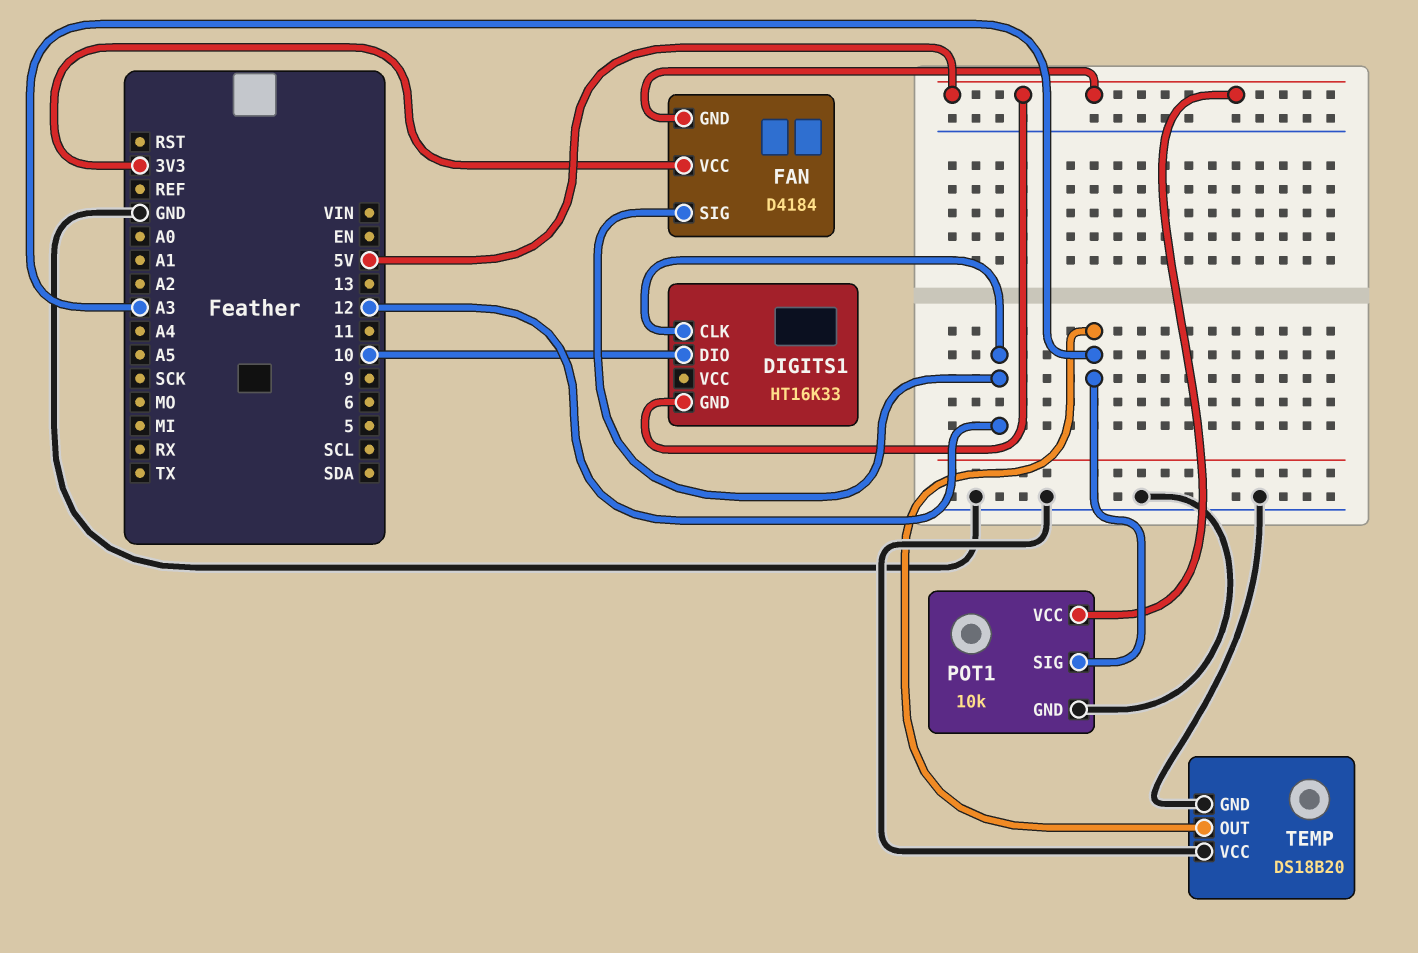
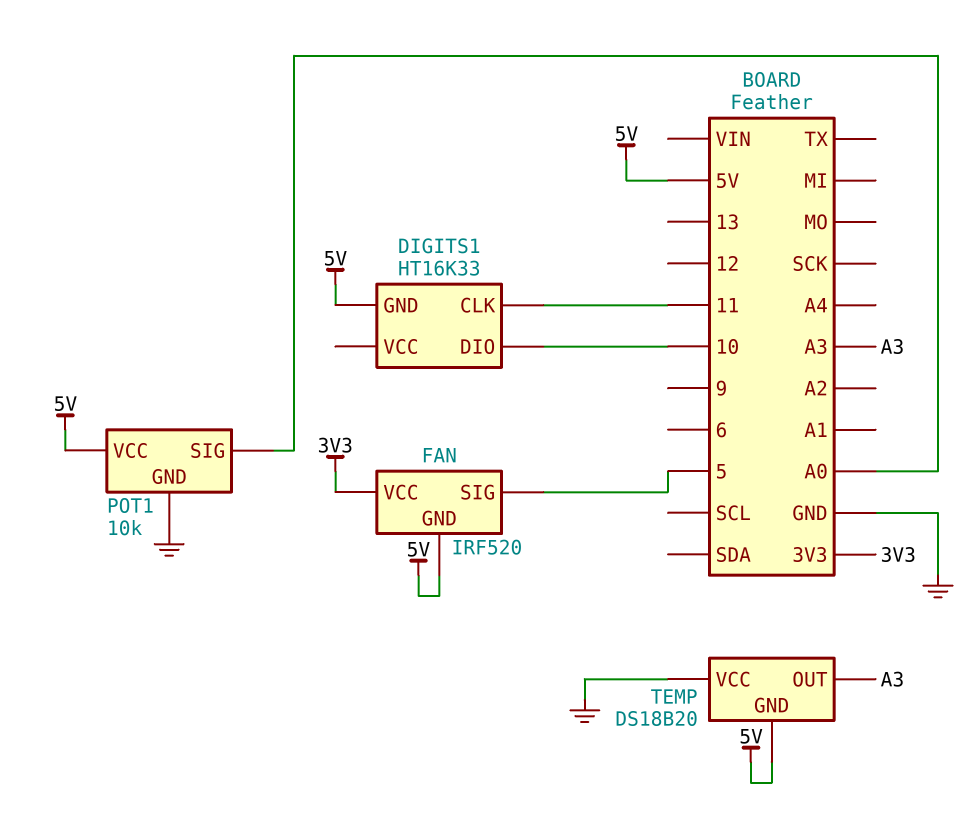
DIGITS1 pin CLK: 12 -> 11
FAN: D4184 -> IRF520
FAN pin SIG: 12 -> 5
POT1 pin SIG: A3 -> A0
TEMP pin GND: GND -> 5V

